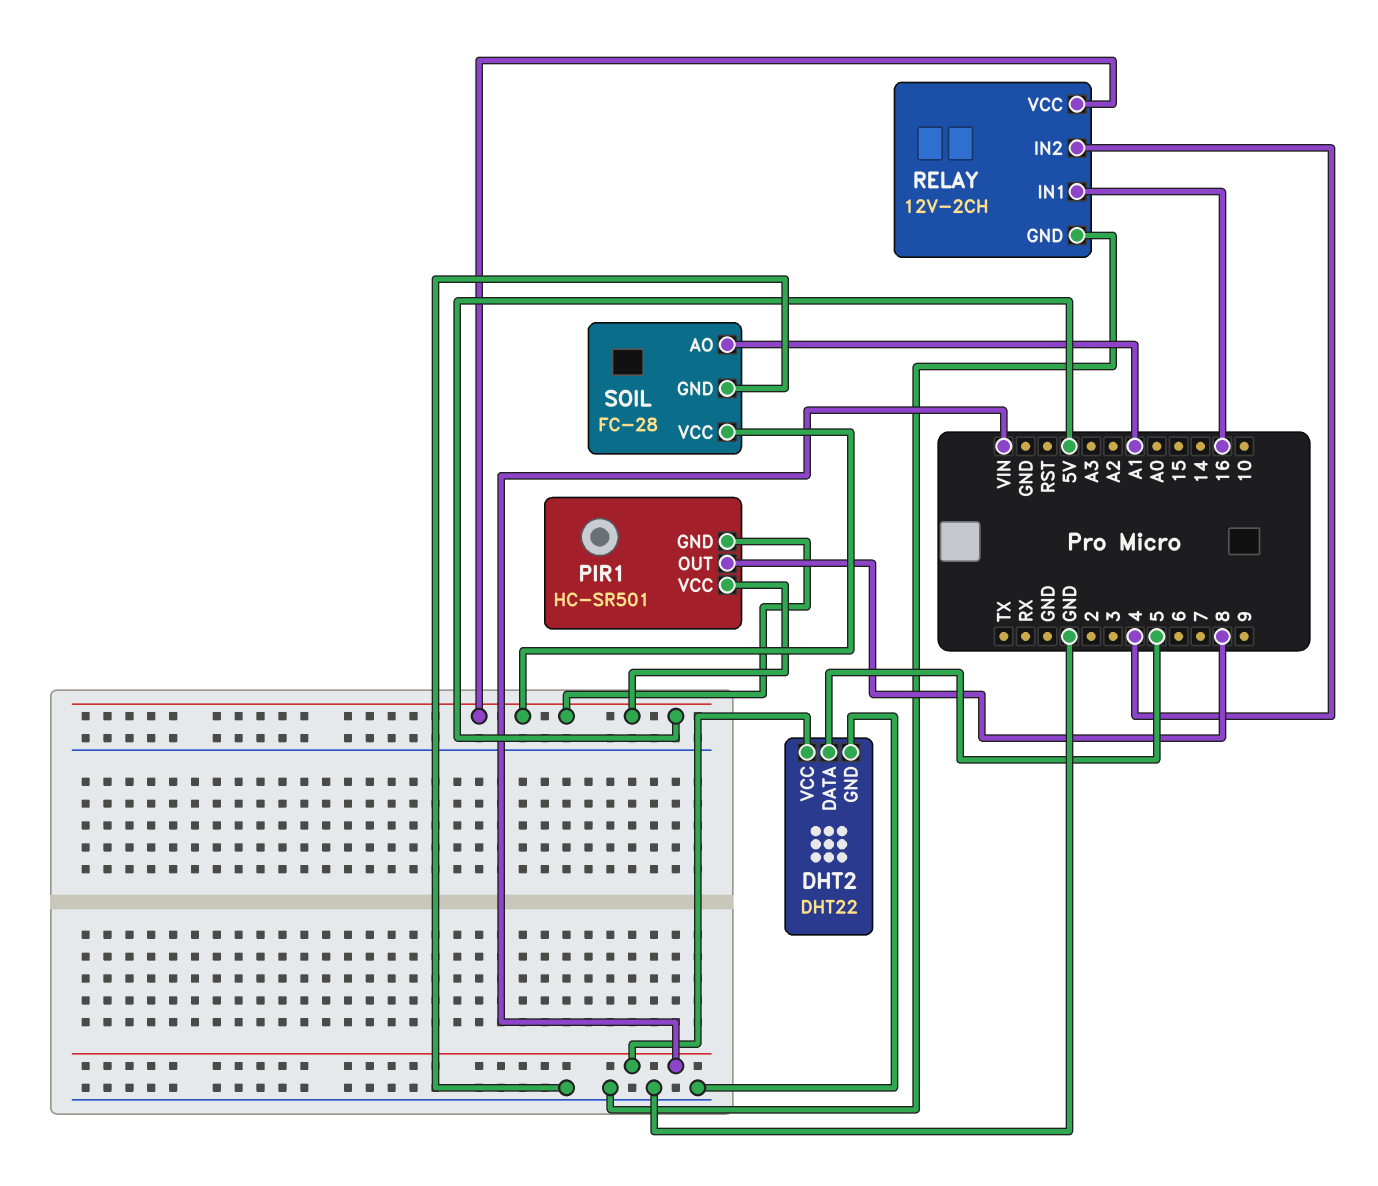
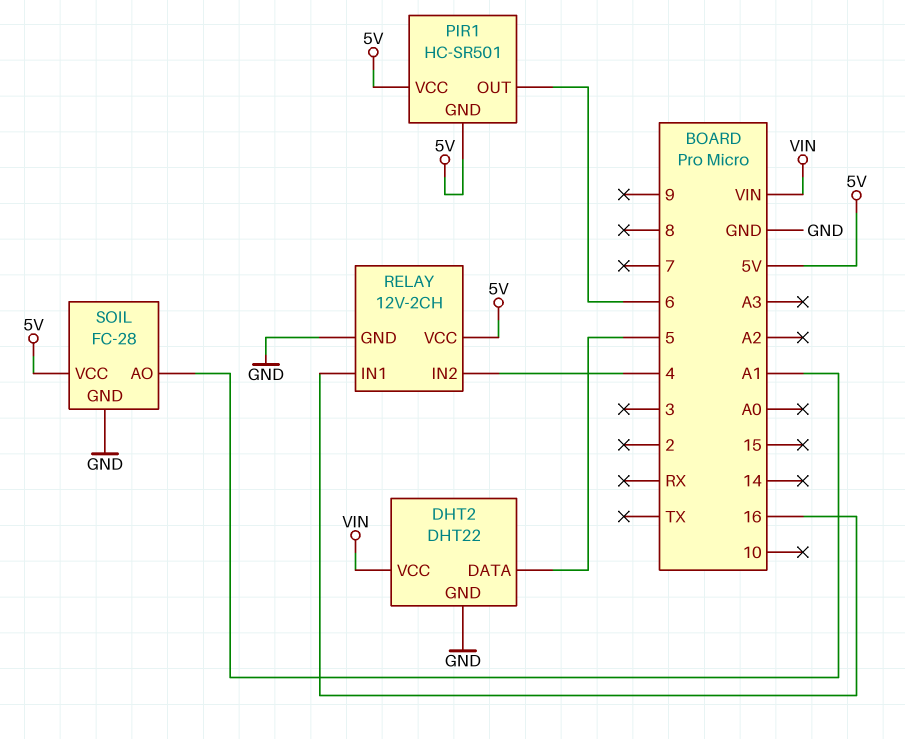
PIR1 pin OUT: 8 -> 6

